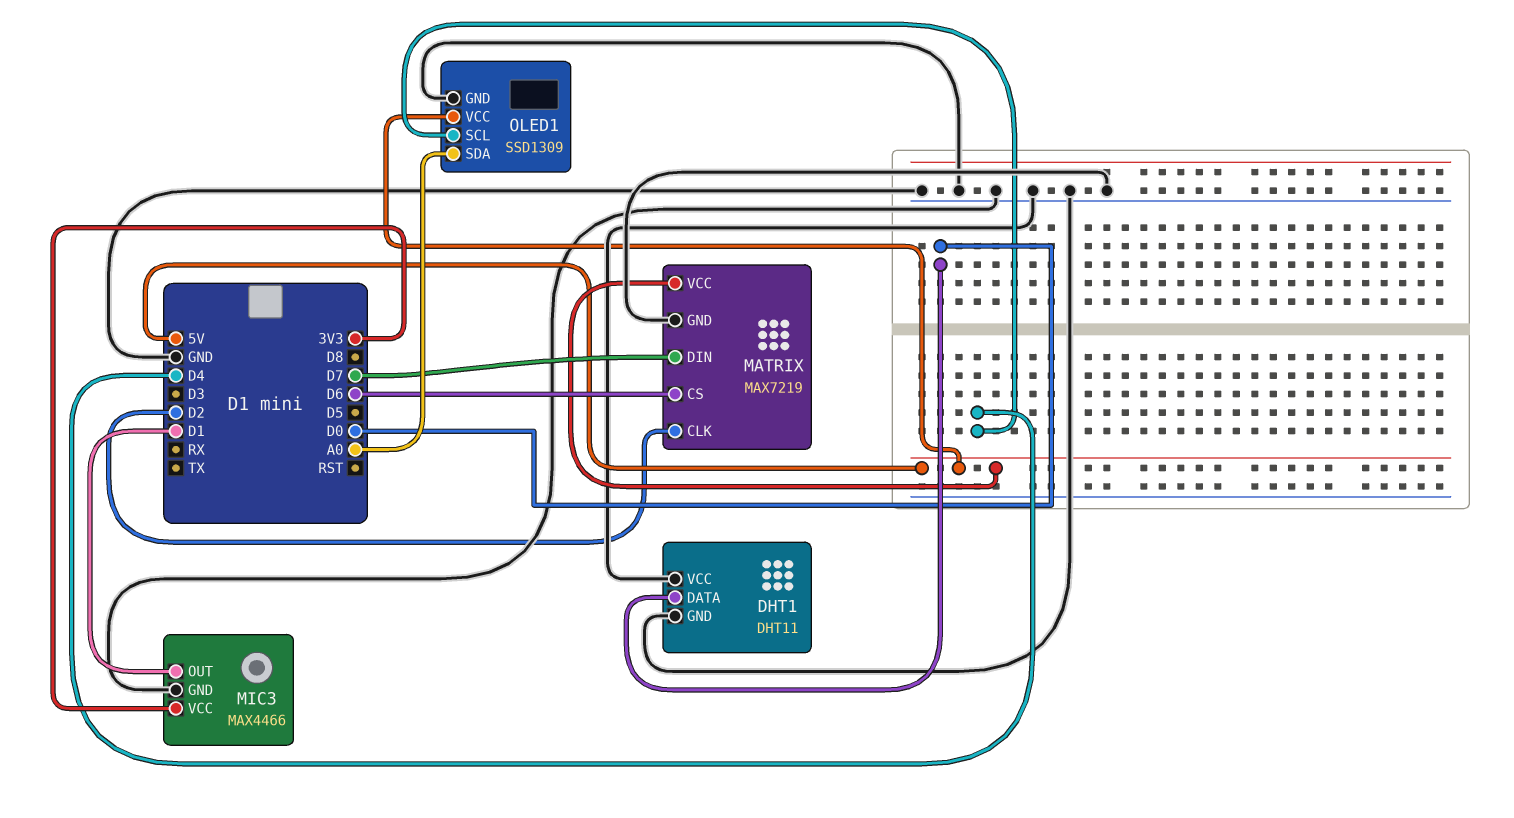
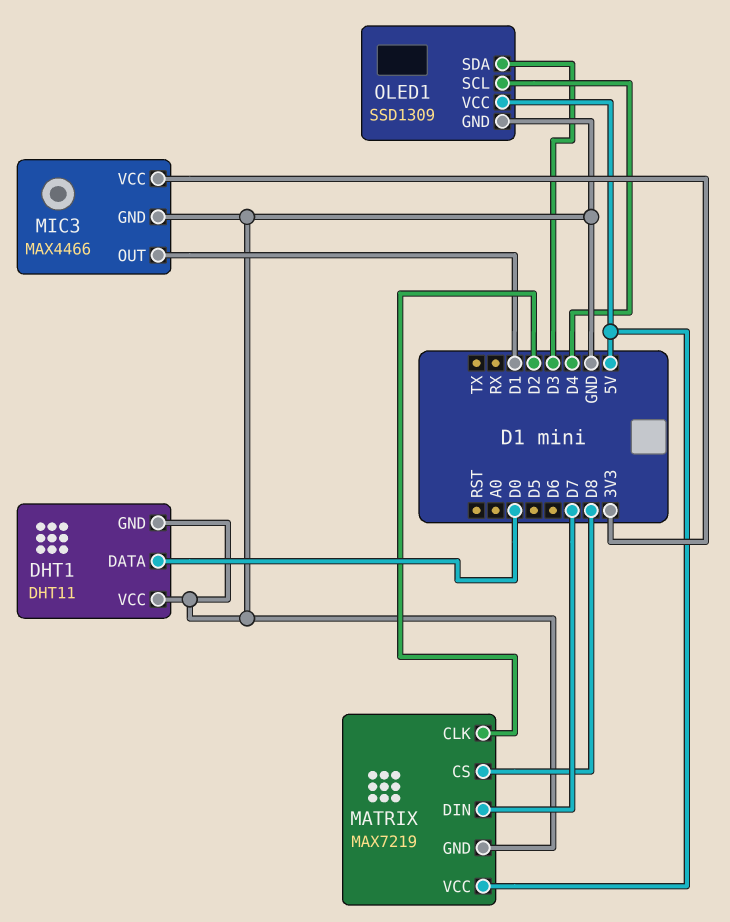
MATRIX pin CS: D6 -> D8
OLED1 pin SDA: A0 -> D3

